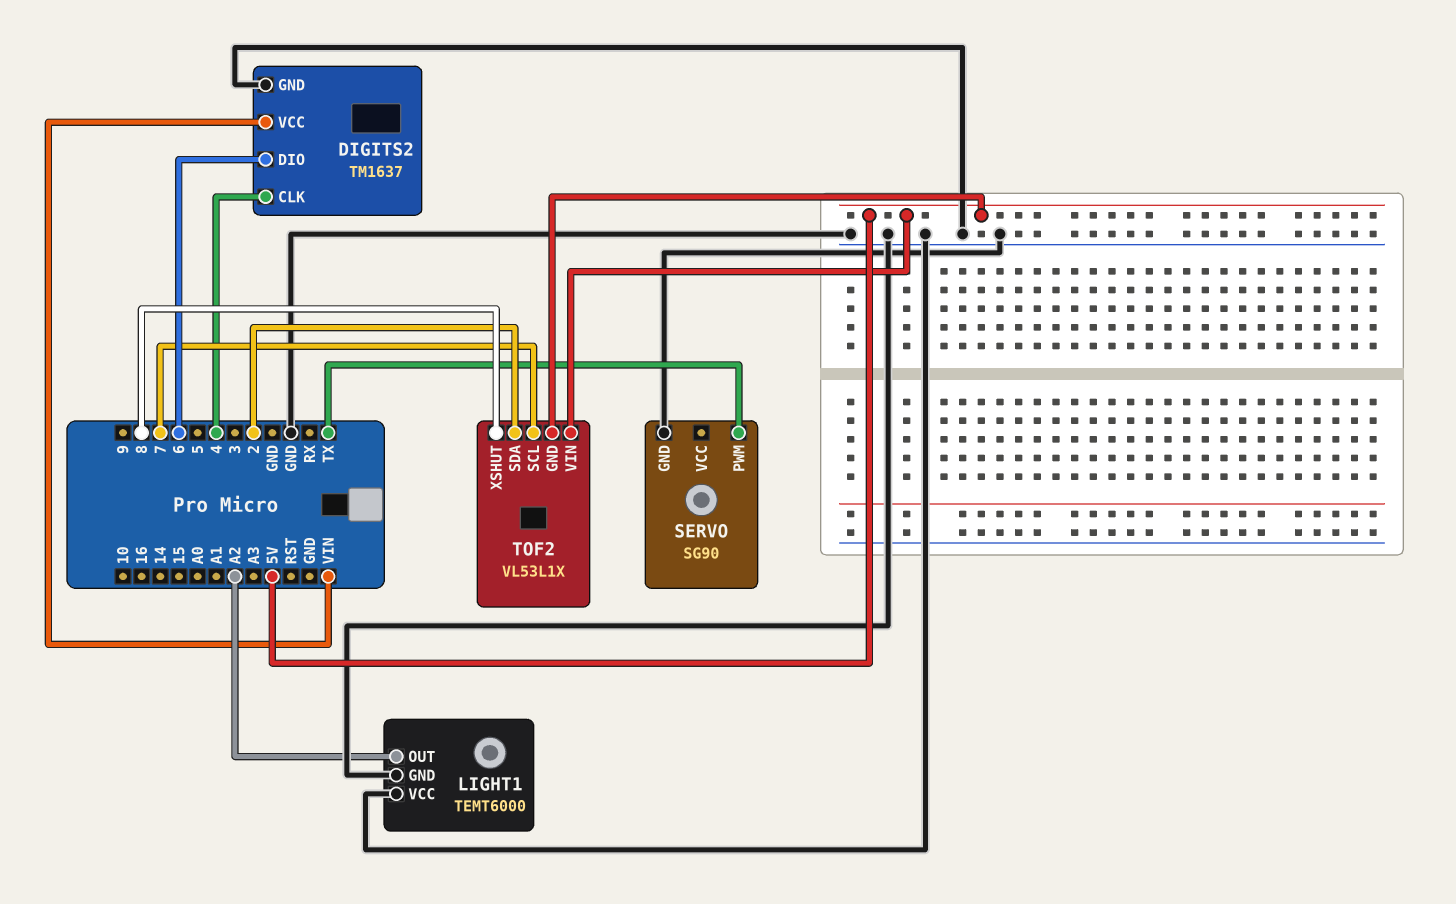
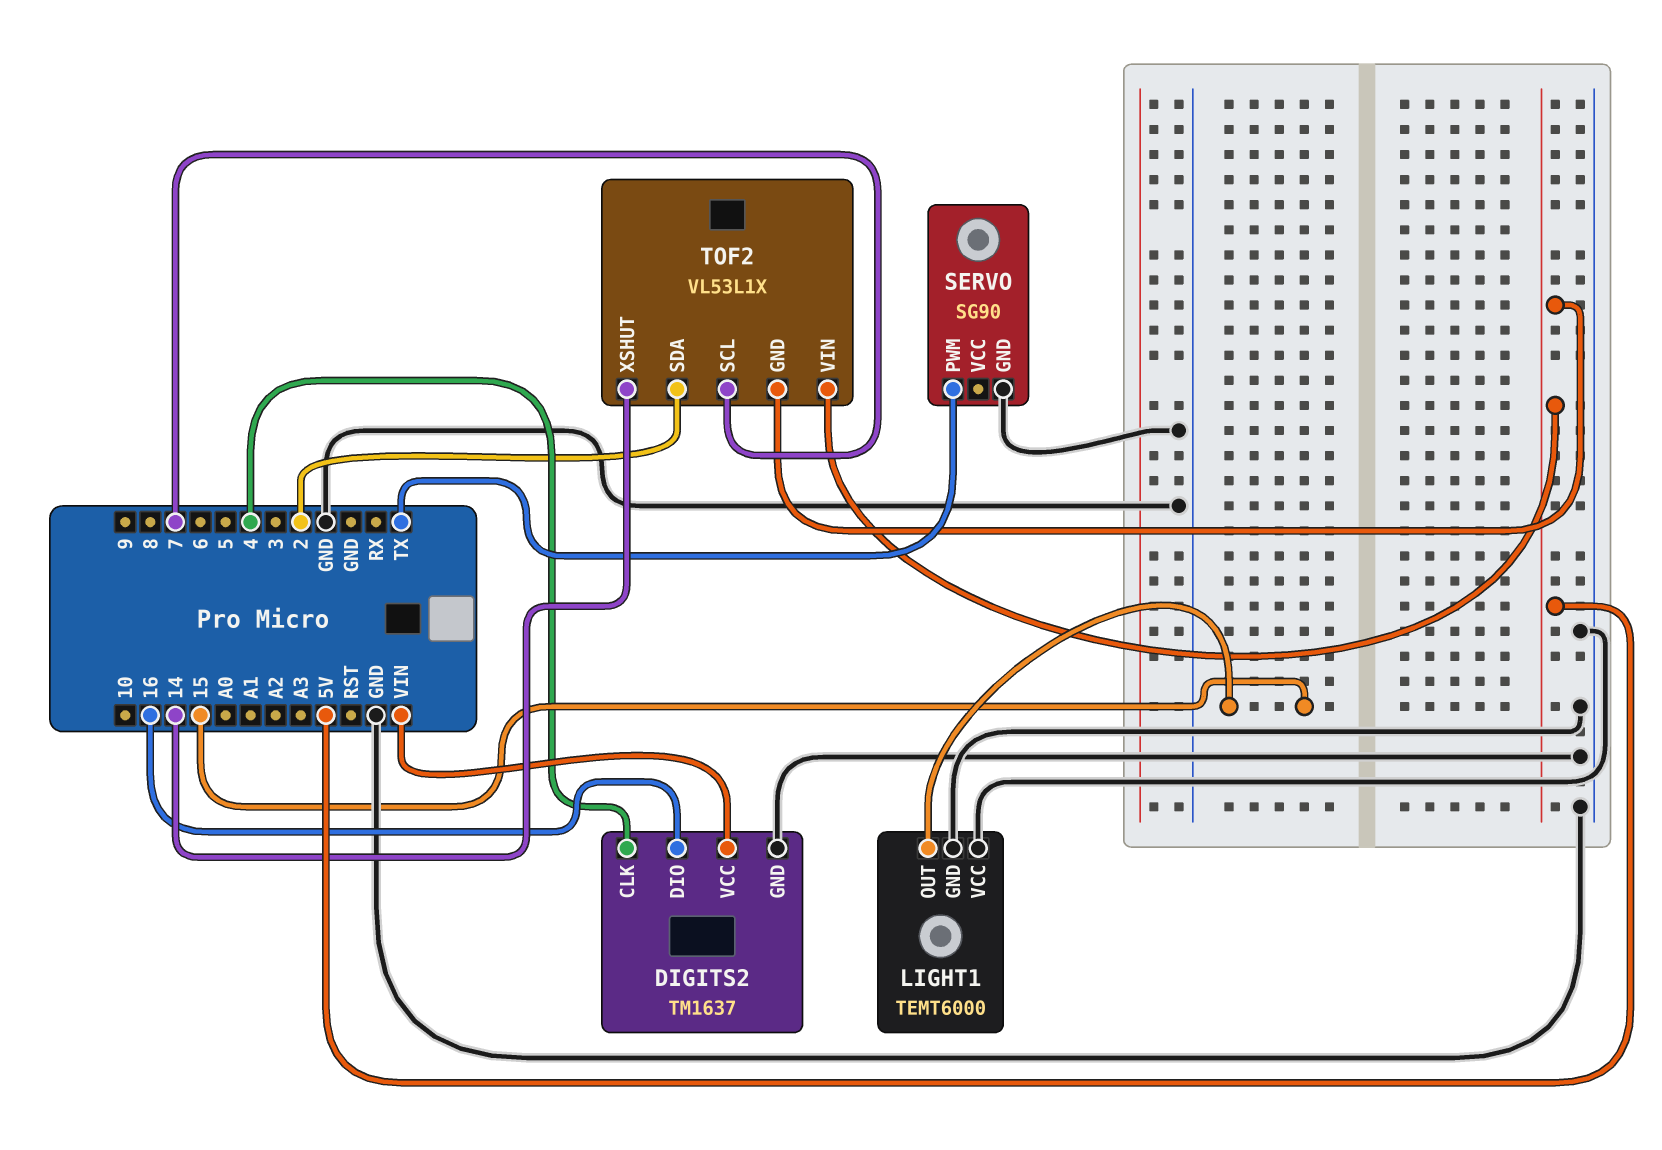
DIGITS2 pin DIO: 6 -> 16
LIGHT1 pin OUT: A2 -> 15
TOF2 pin XSHUT: 8 -> 14

